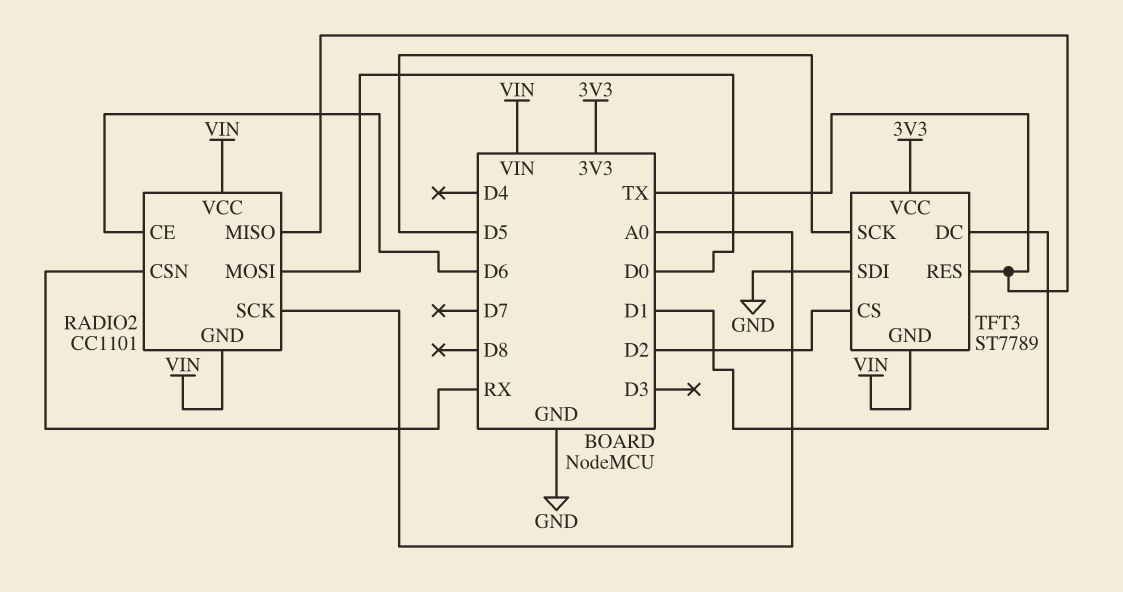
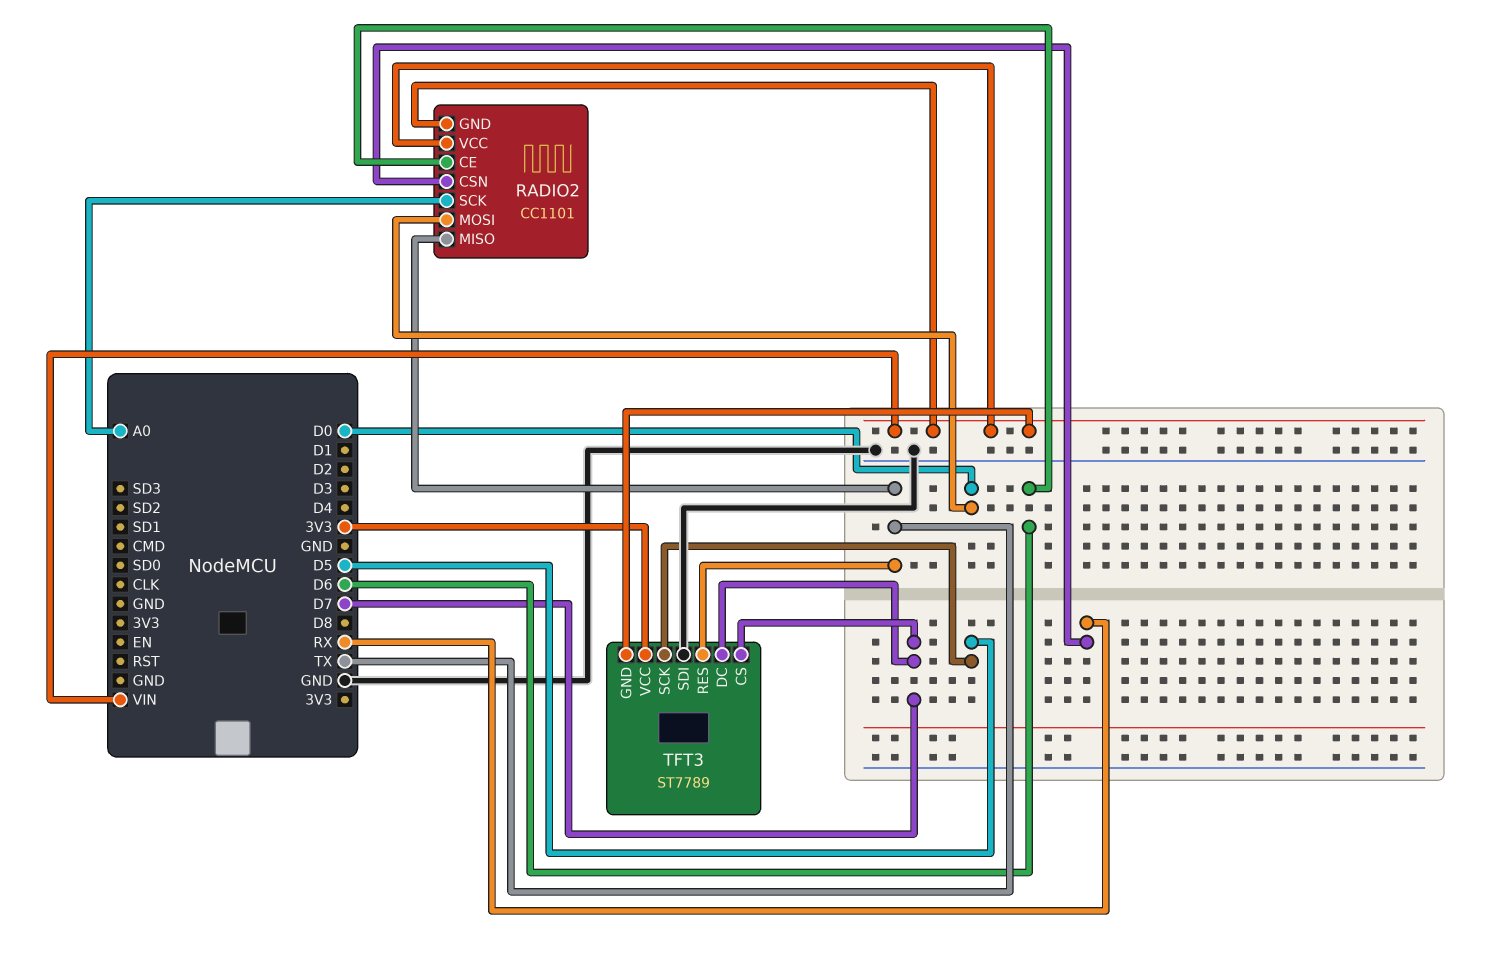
TFT3 pin CS: D2 -> D7
TFT3 pin DC: D1 -> D7

